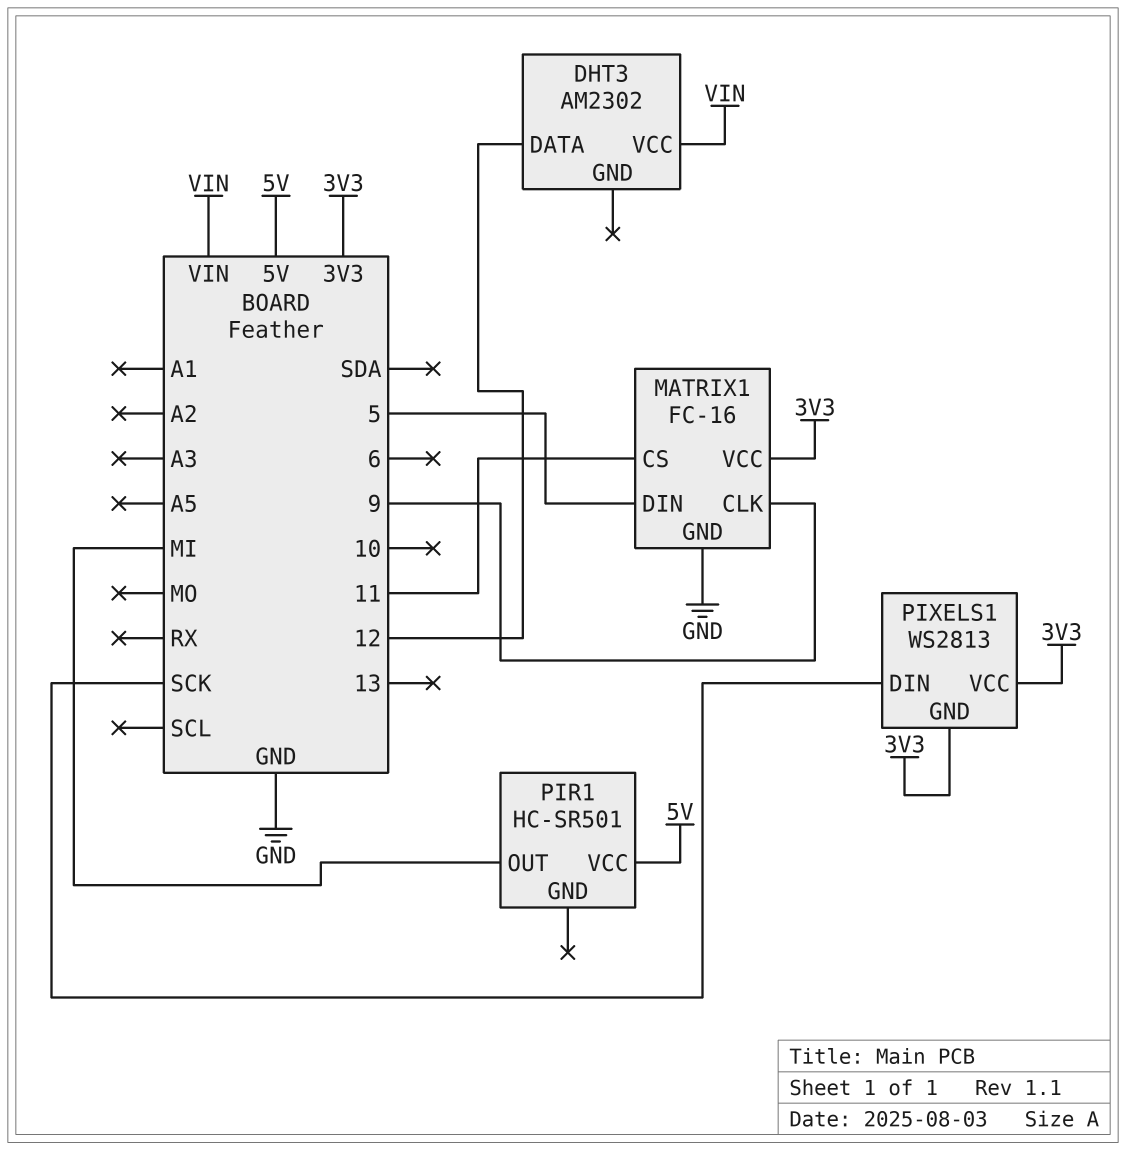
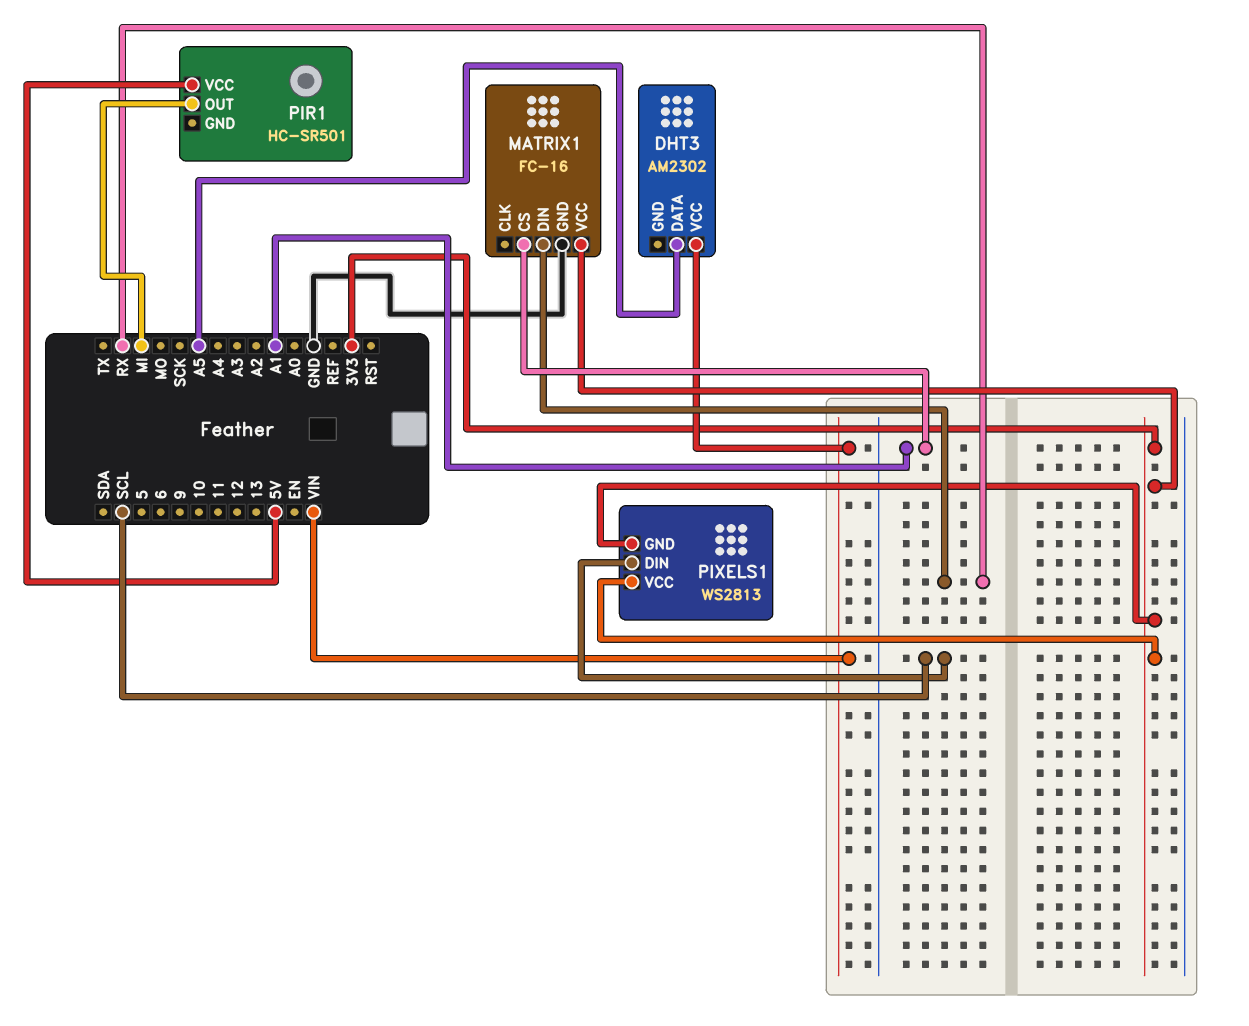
DHT3 pin DATA: 12 -> A5
MATRIX1 pin CLK: 9 -> none
MATRIX1 pin CS: 11 -> A1
MATRIX1 pin DIN: 5 -> RX
PIXELS1 pin DIN: SCK -> SCL

